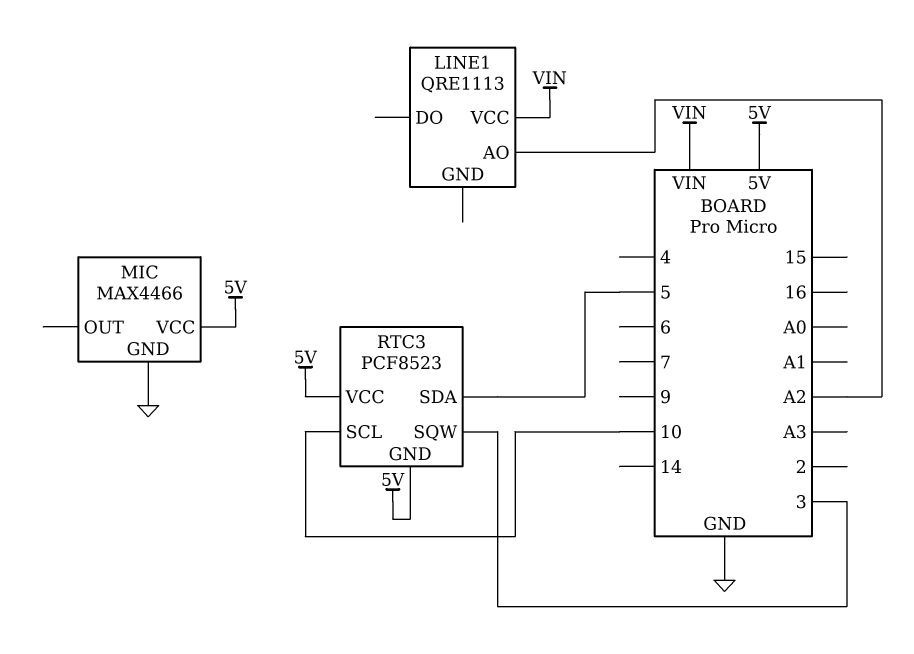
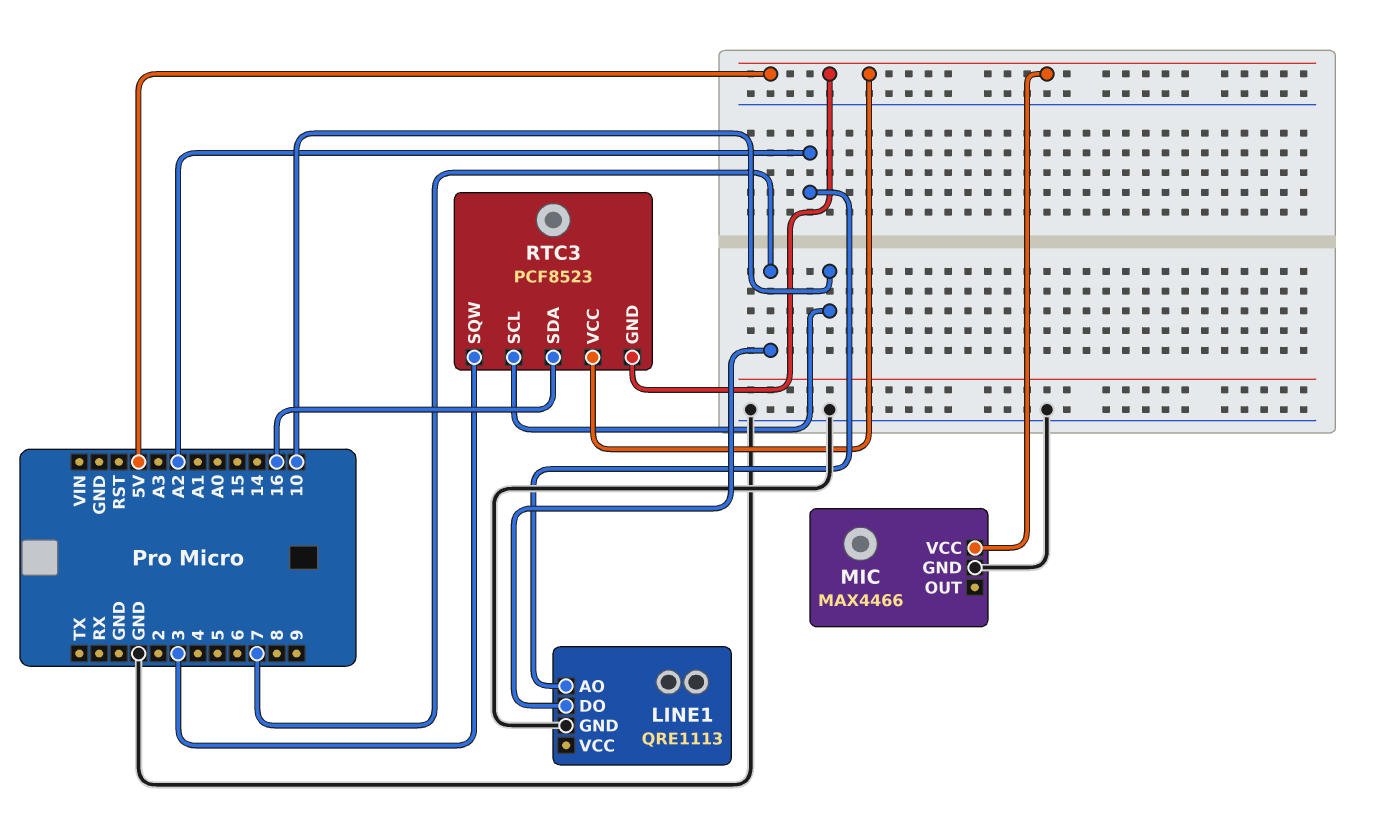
LINE1 pin DO: none -> 7
LINE1 pin GND: none -> GND
LINE1 pin VCC: VIN -> none
RTC3 pin SDA: 5 -> 16

